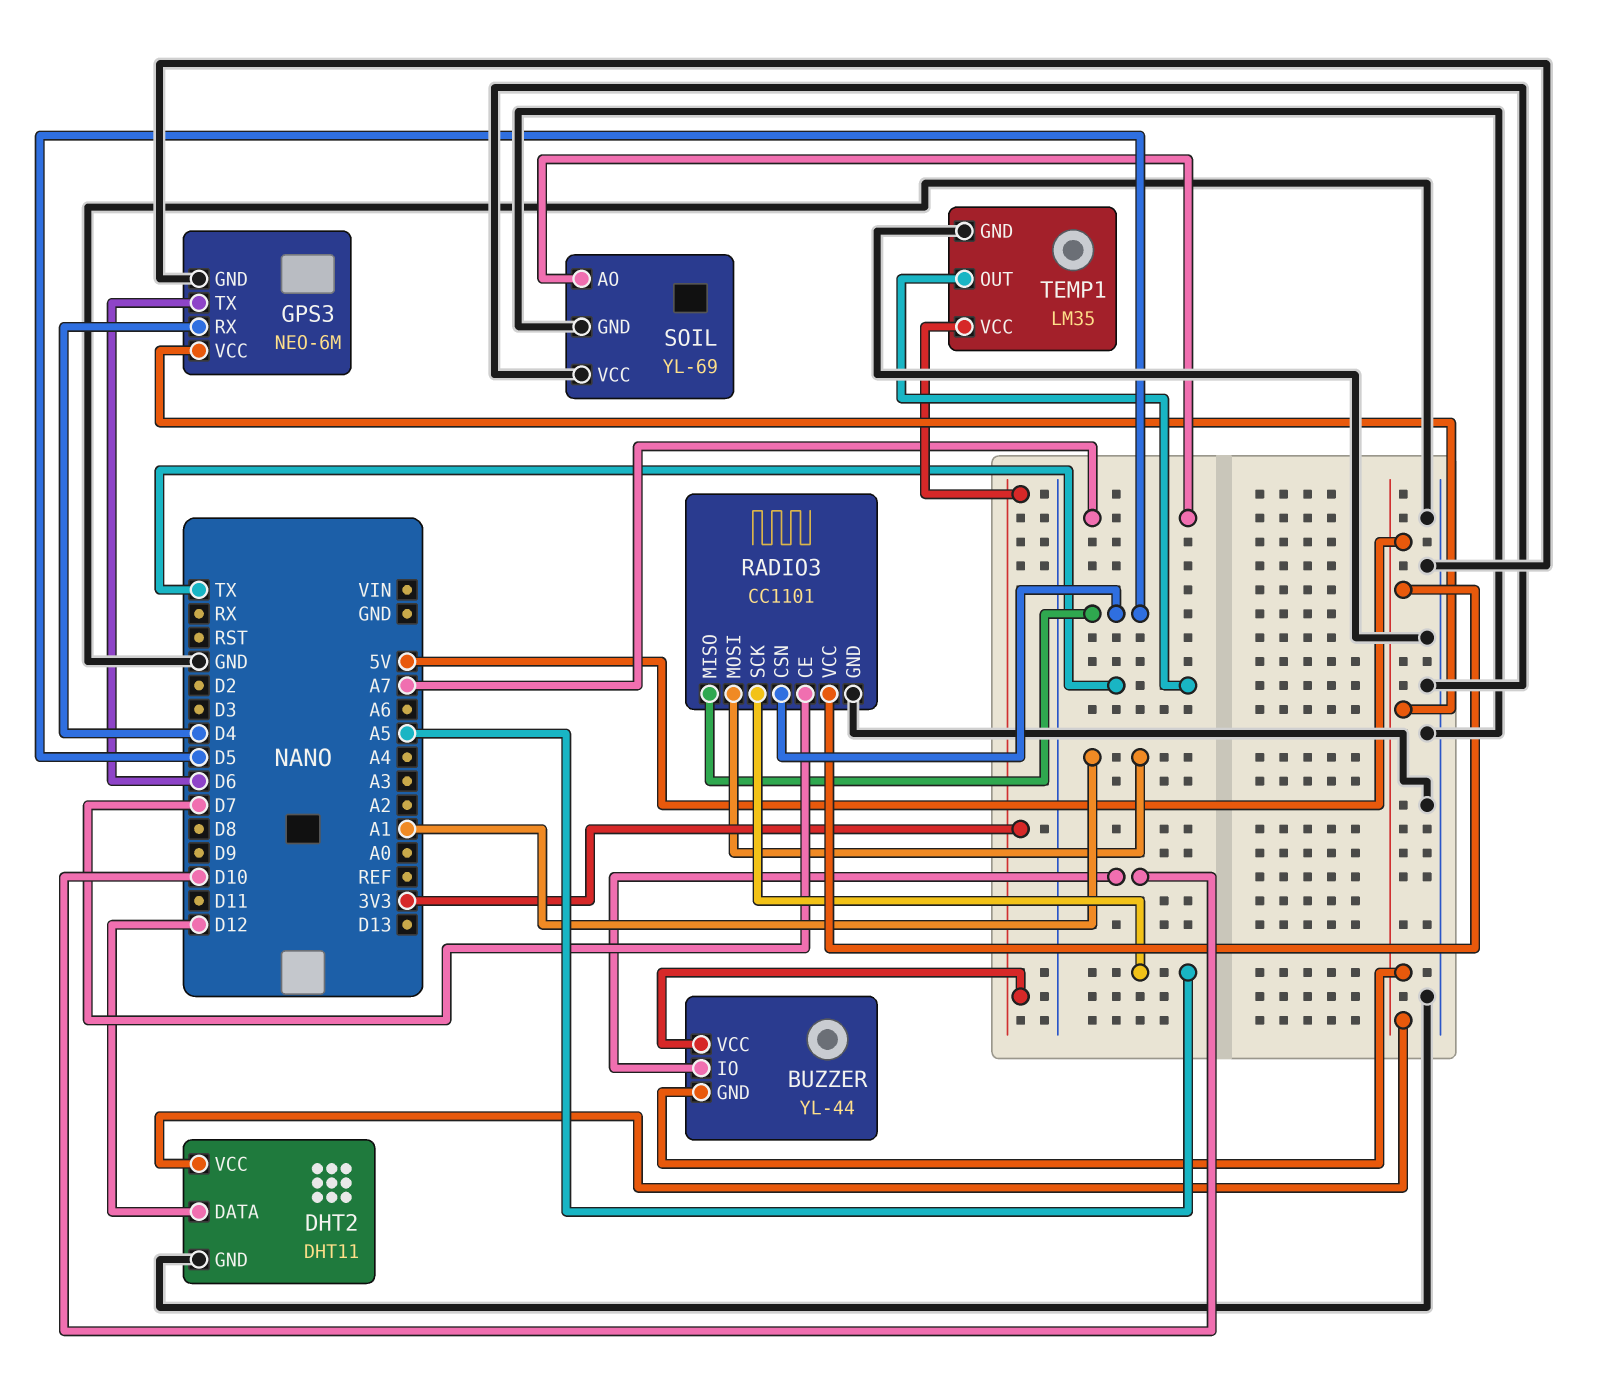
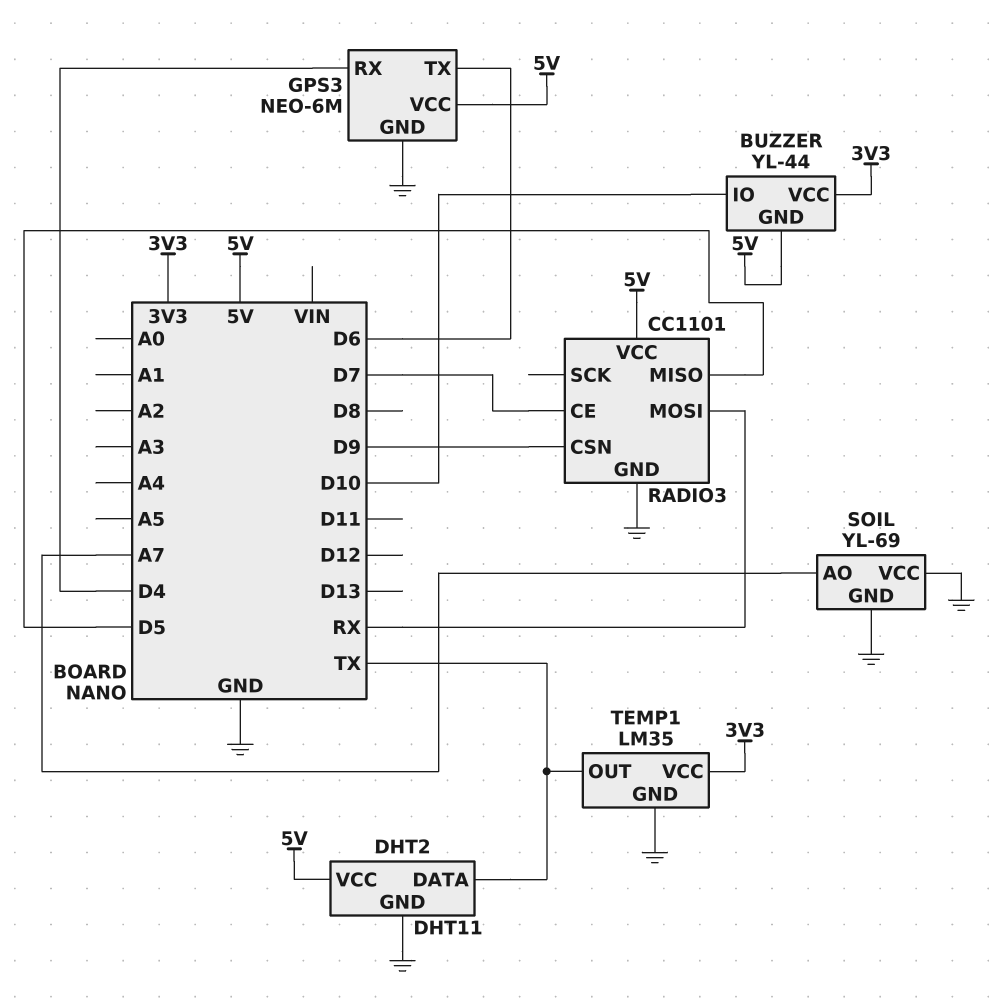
DHT2 pin DATA: D12 -> TX
RADIO3 pin CSN: D5 -> D9
RADIO3 pin MOSI: A1 -> RX
RADIO3 pin SCK: A5 -> none

